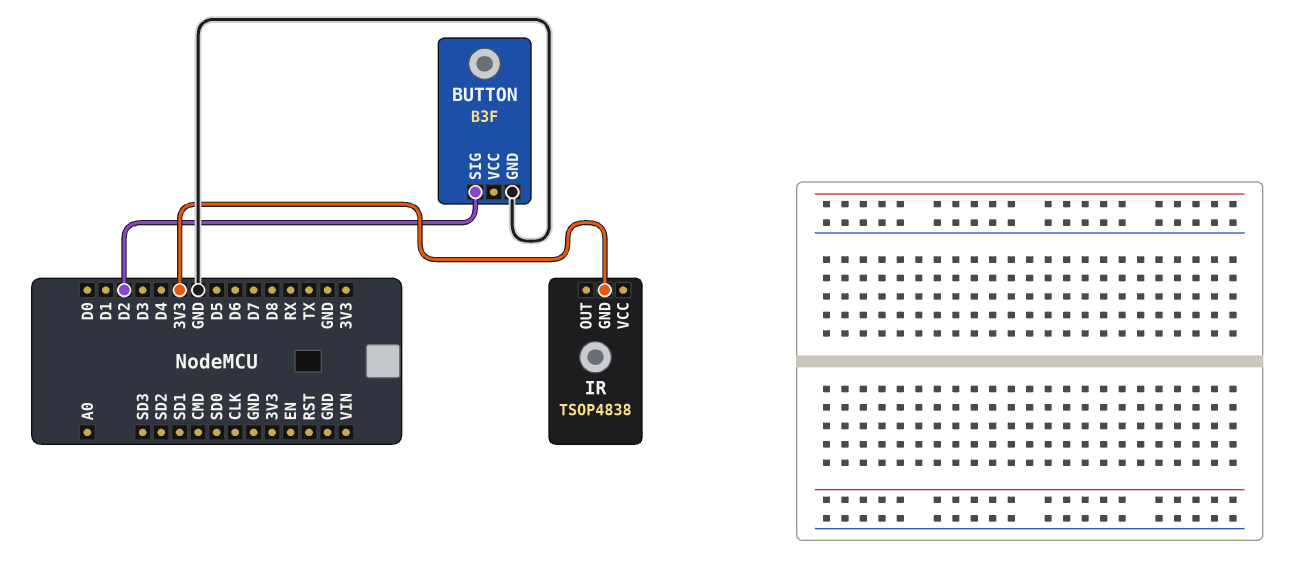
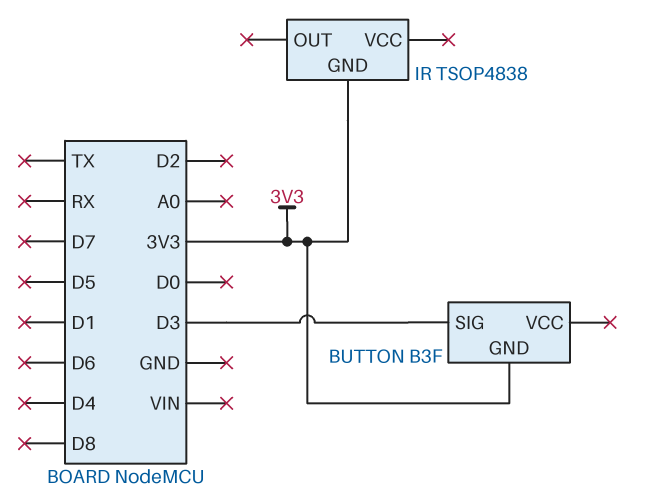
BUTTON pin GND: GND -> 3V3
BUTTON pin SIG: D2 -> D3

